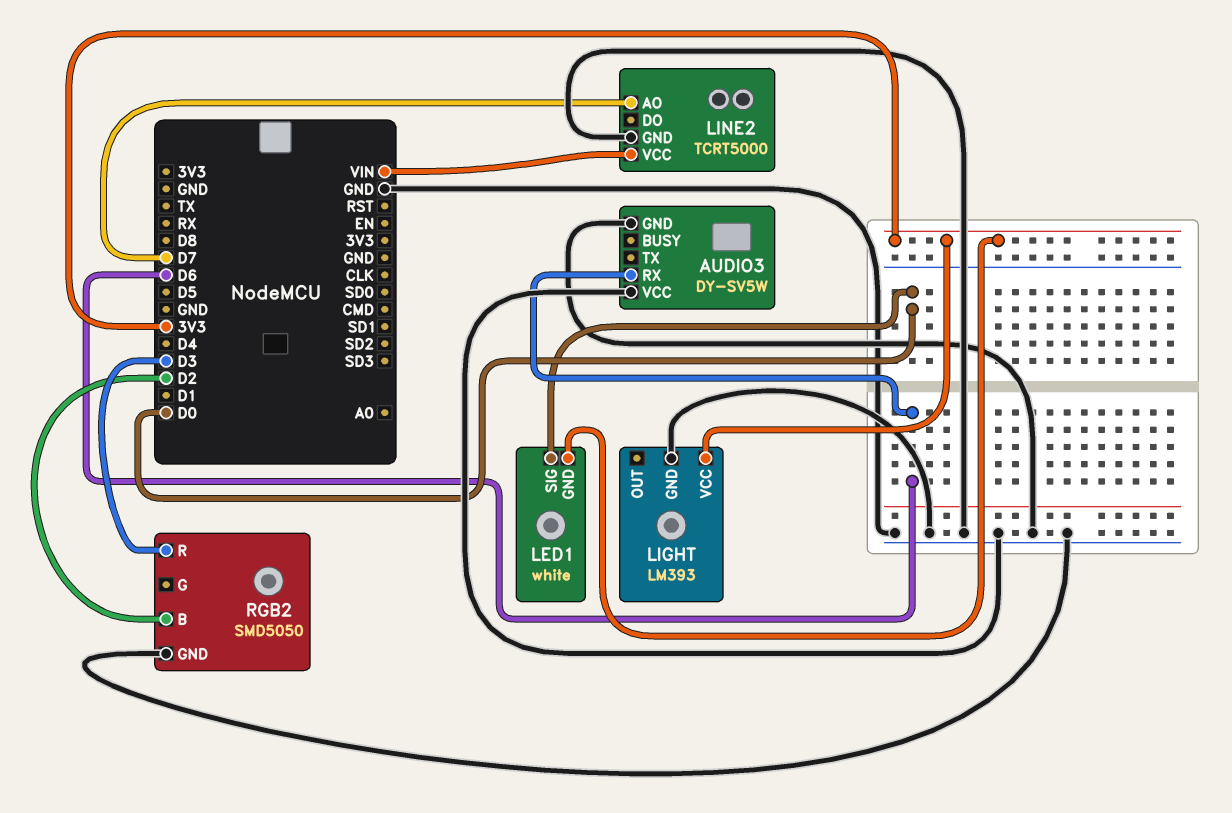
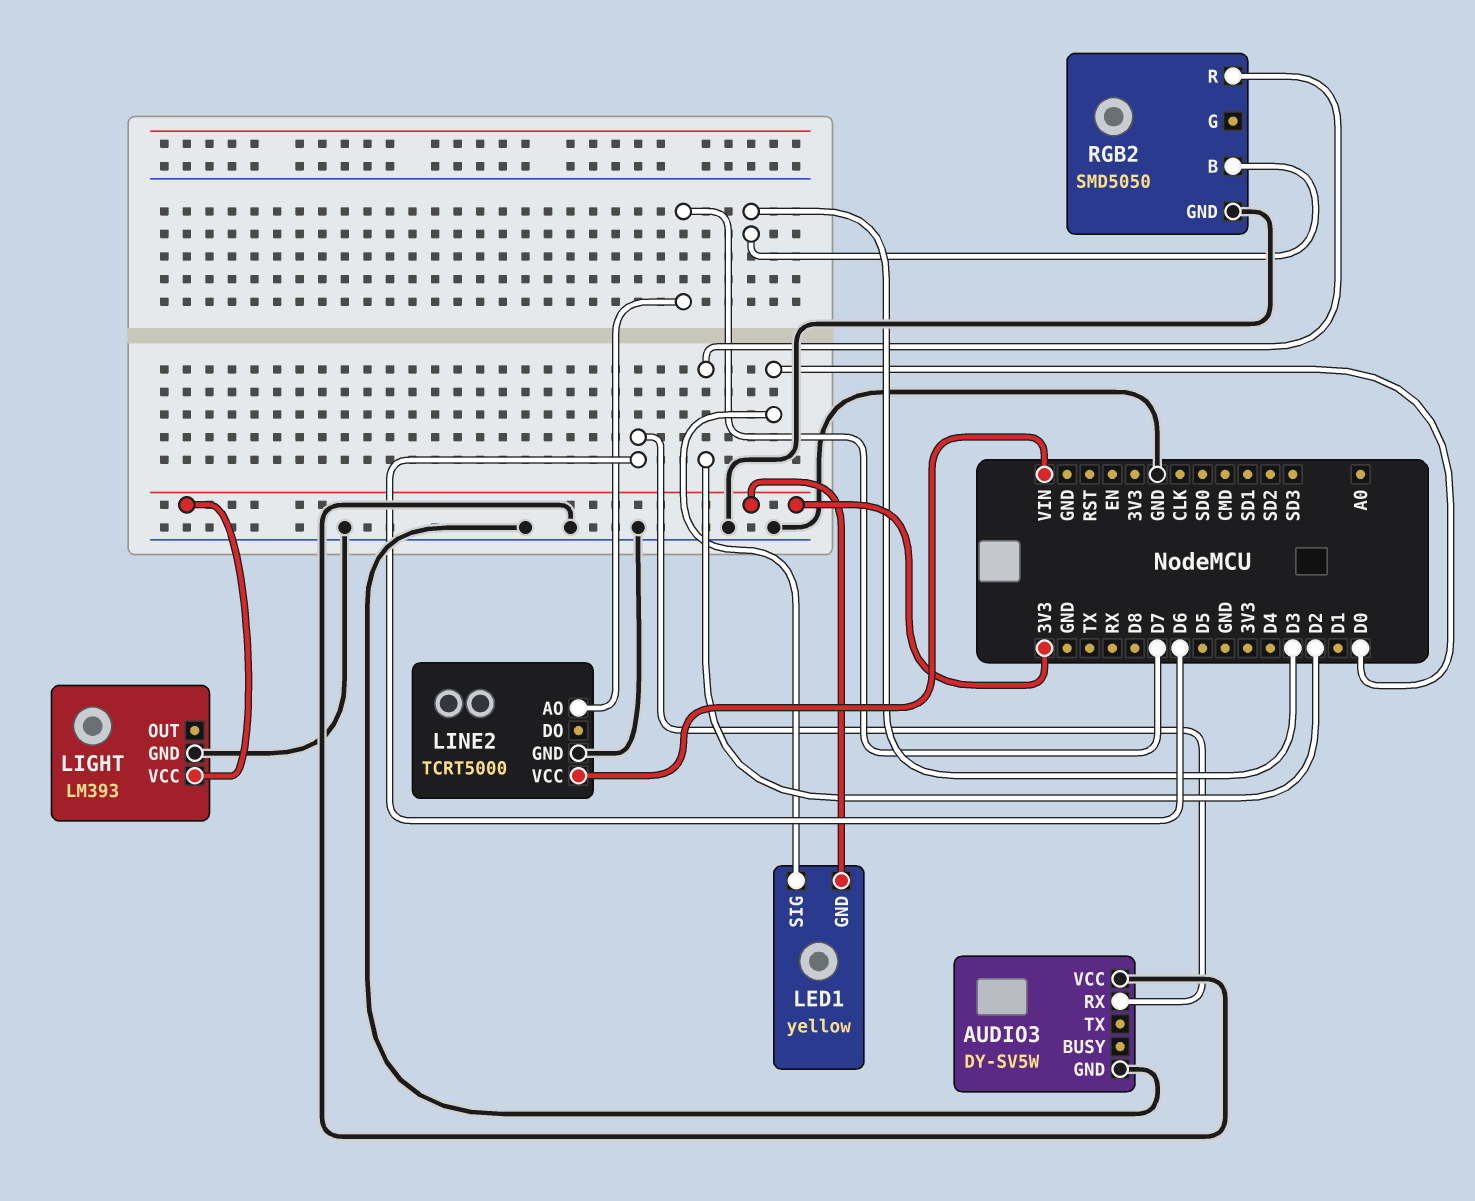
LED1: white -> yellow
RGB2 pin B: D2 -> D3
RGB2 pin R: D3 -> D2

